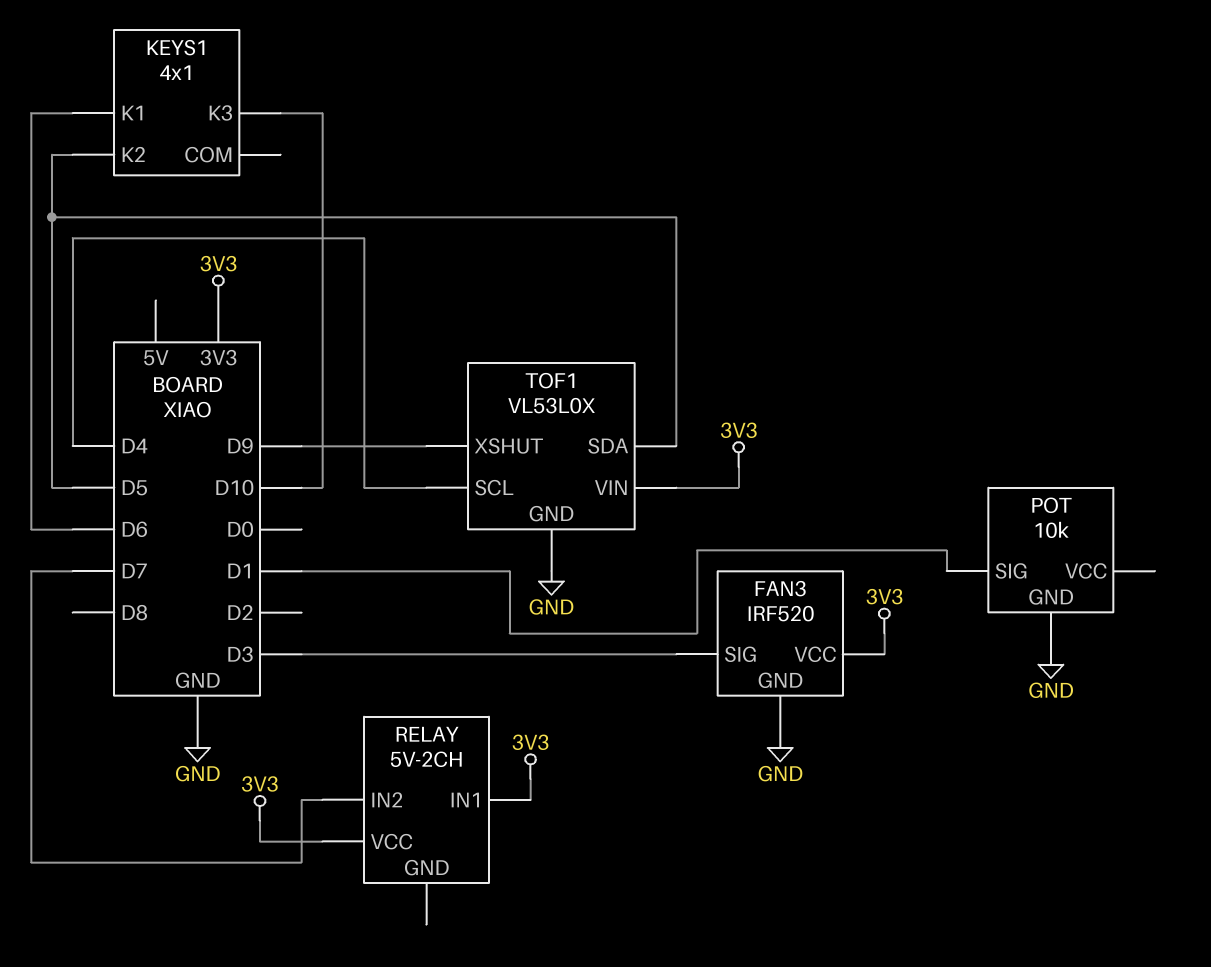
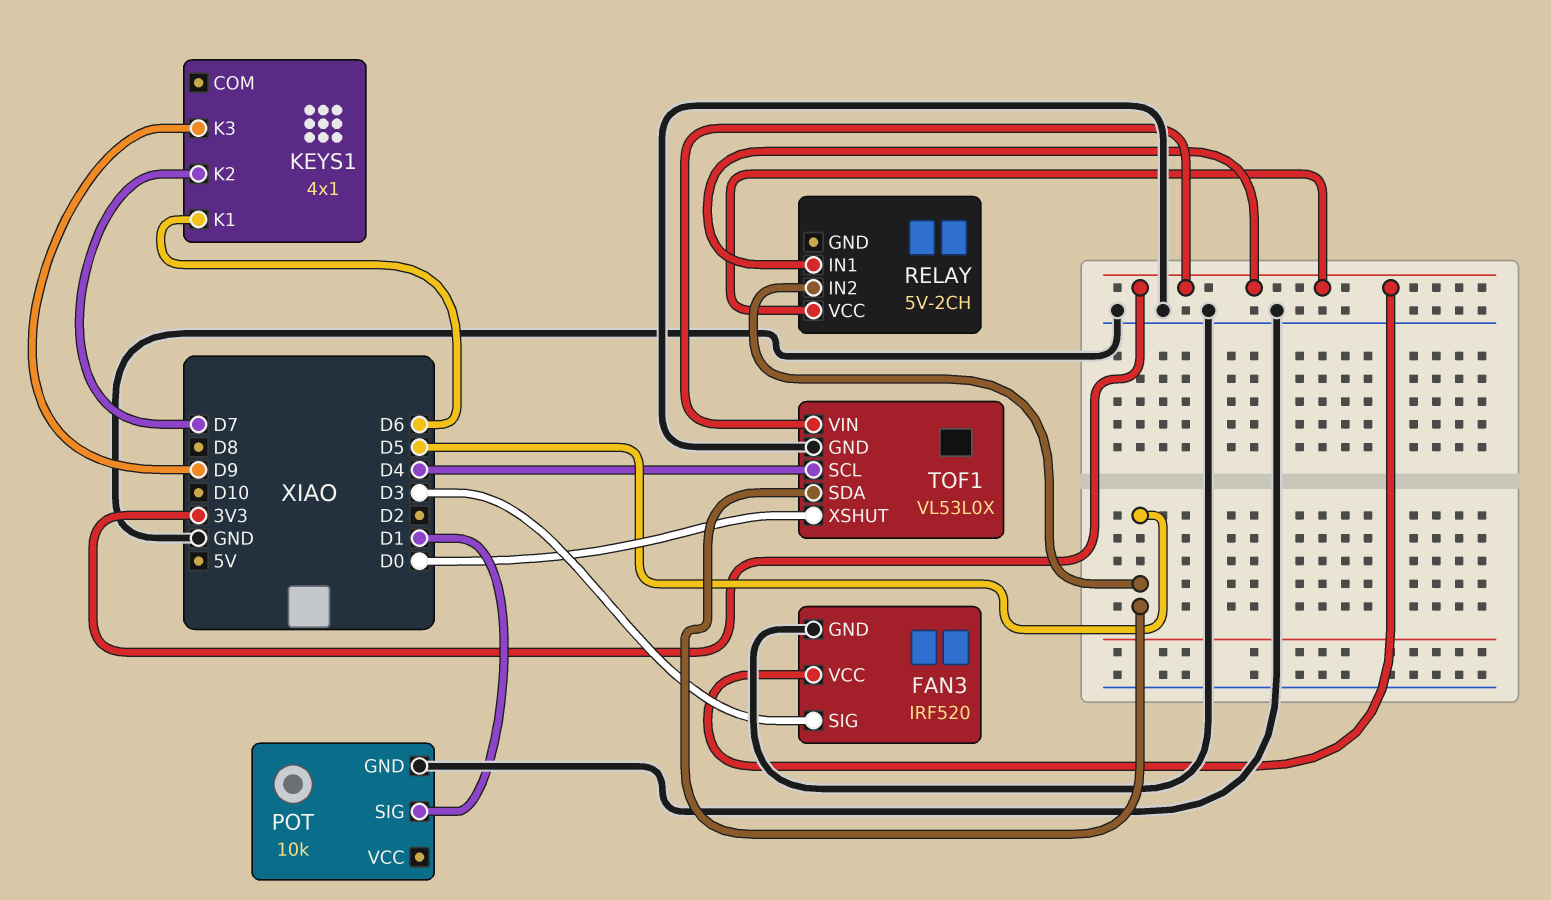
KEYS1 pin K2: D5 -> D7
KEYS1 pin K3: D10 -> D9
RELAY pin IN2: D7 -> D5
TOF1 pin XSHUT: D9 -> D0

